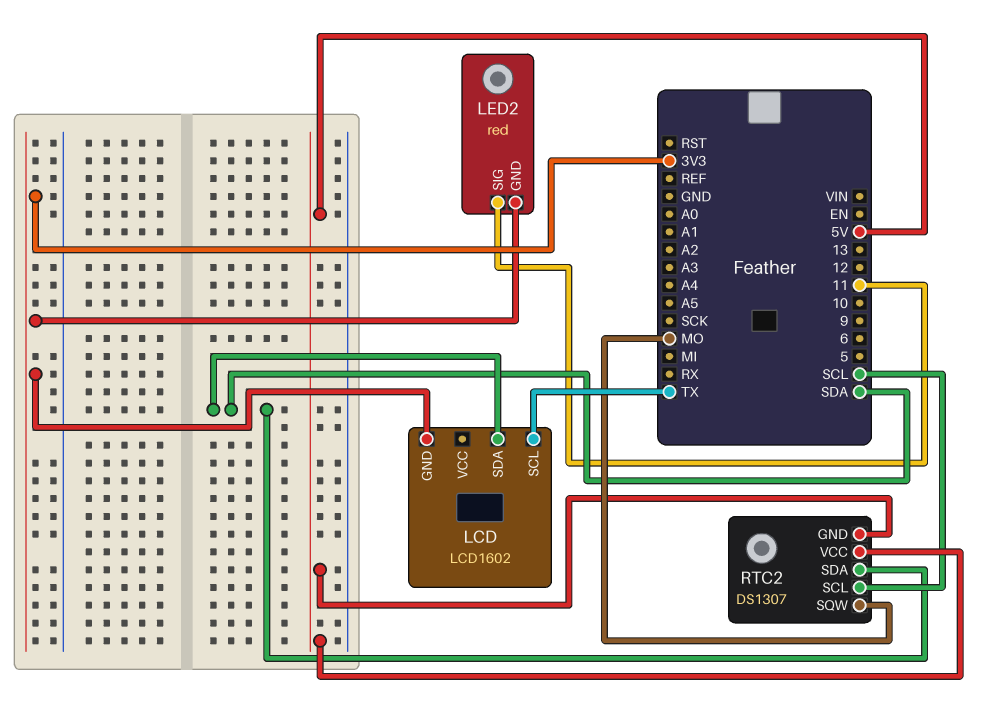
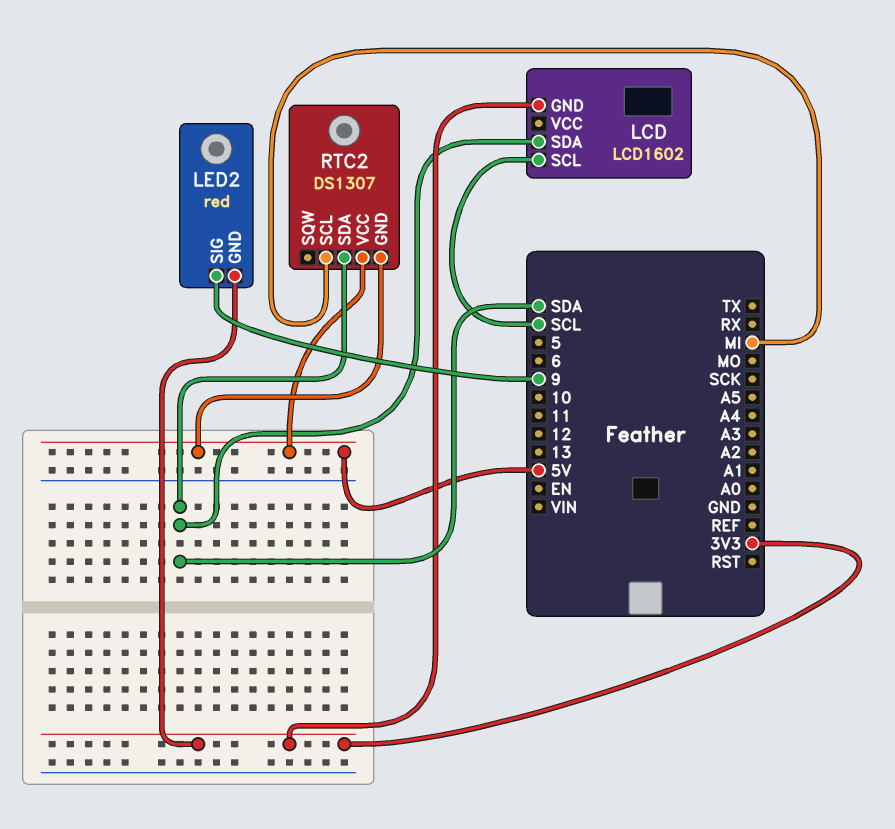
LCD pin SCL: TX -> SCL
LED2 pin SIG: 11 -> 9
RTC2 pin SCL: SCL -> MI
RTC2 pin SQW: MO -> none

